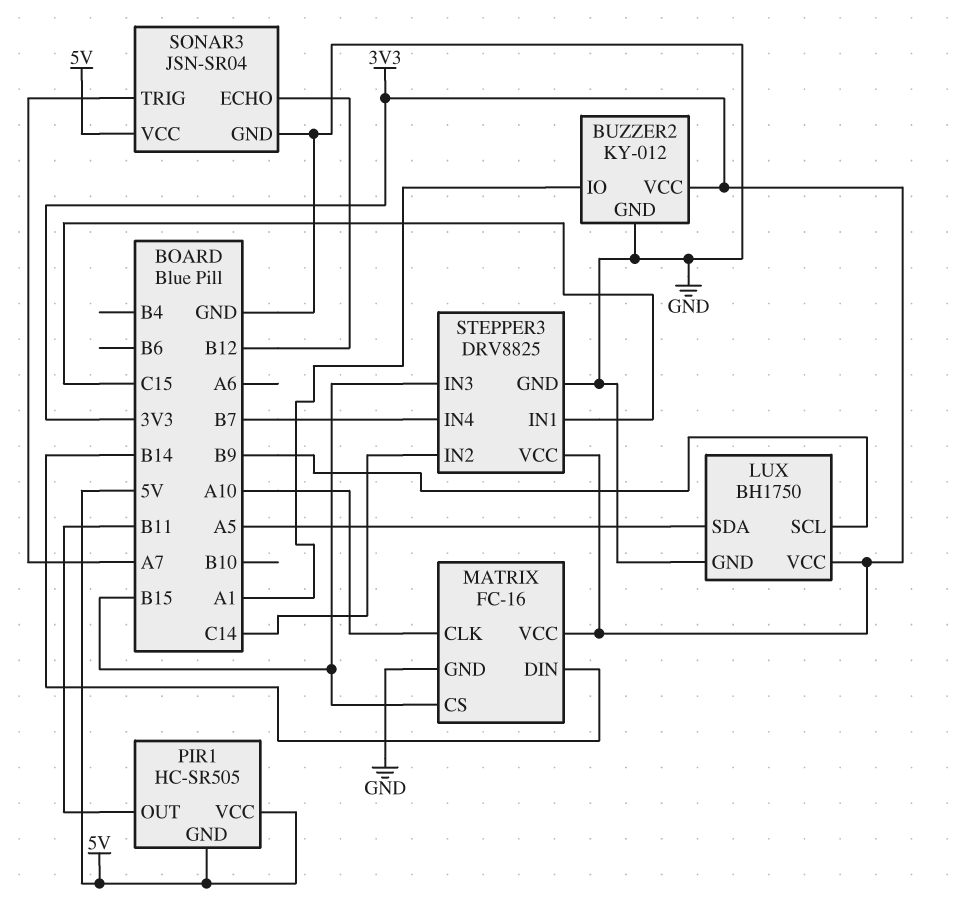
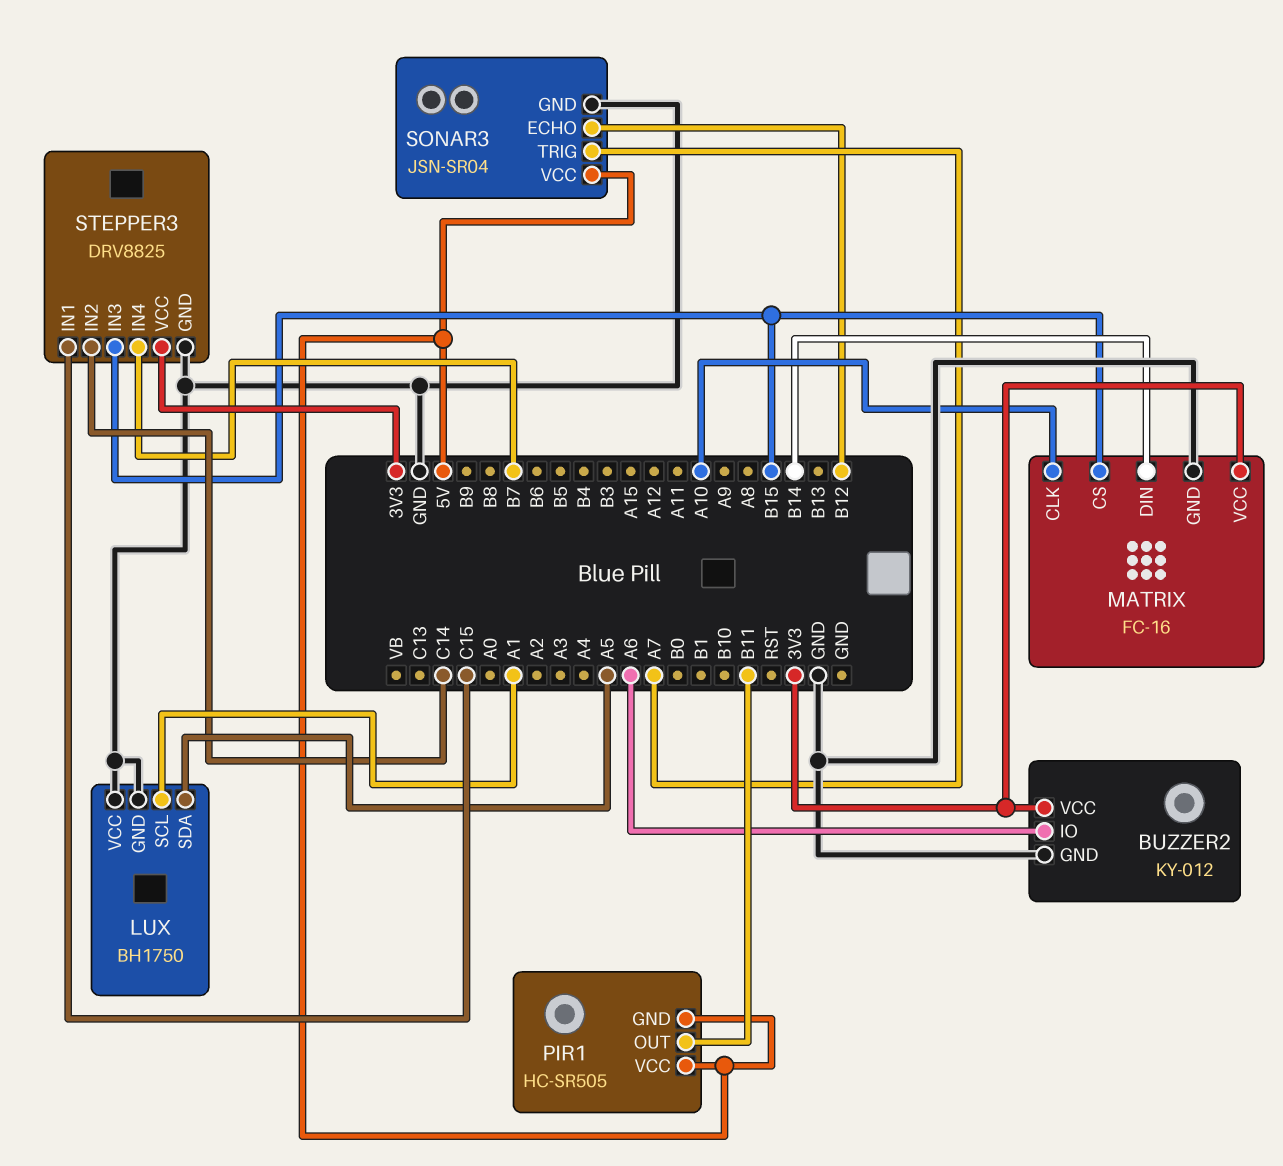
BUZZER2 pin IO: A1 -> A6
LUX pin SCL: B9 -> A1
LUX pin VCC: 3V3 -> GND

